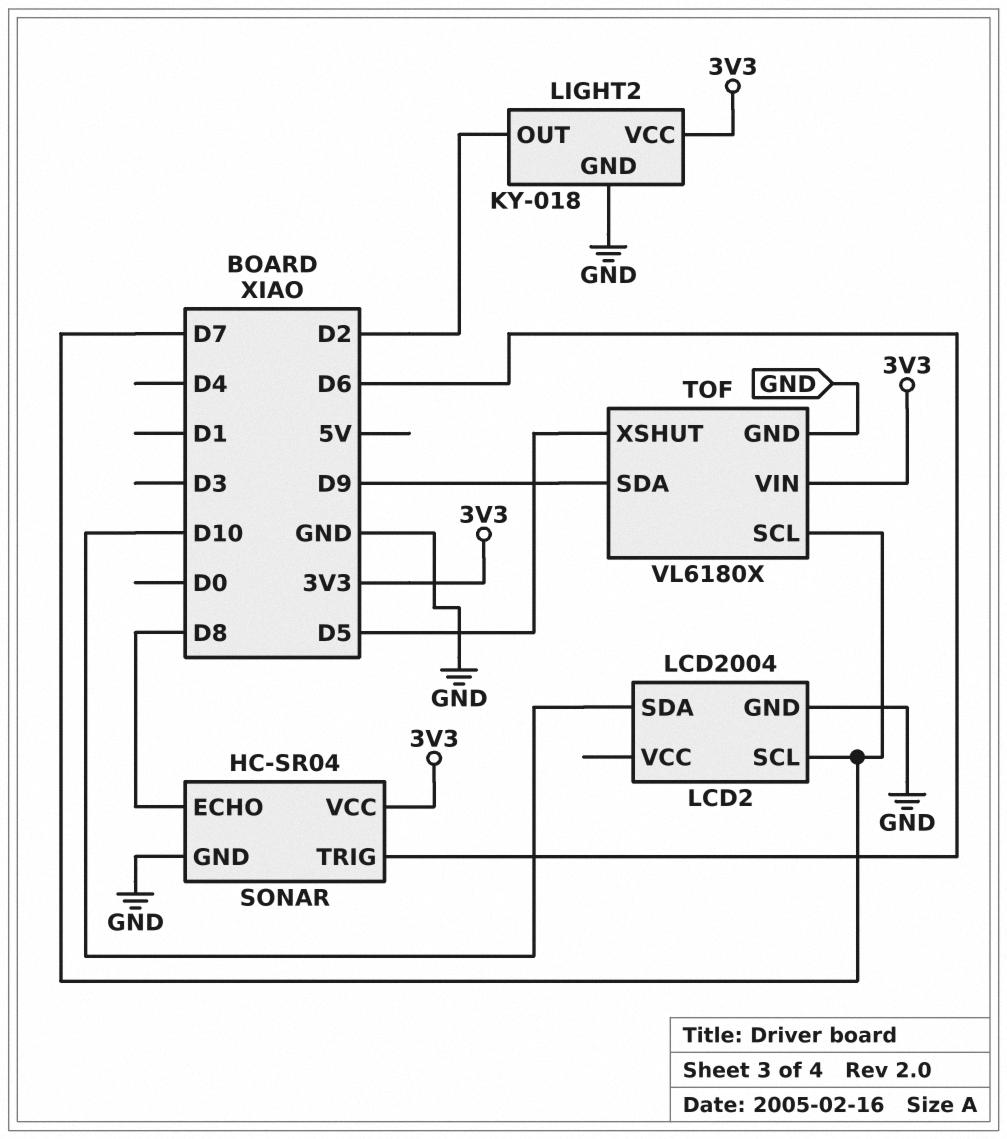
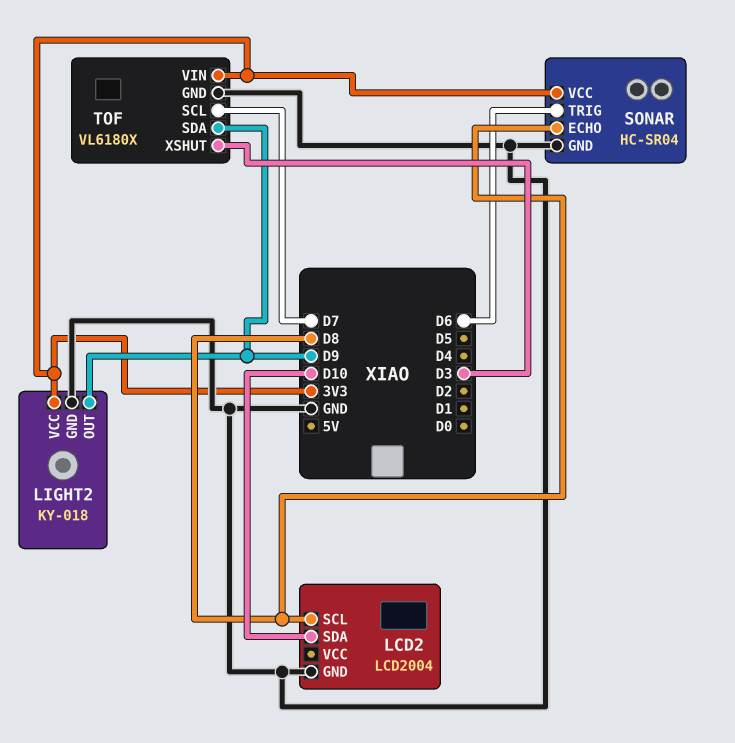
LCD2 pin SCL: D7 -> D8
LIGHT2 pin OUT: D2 -> D9
TOF pin XSHUT: D5 -> D3

